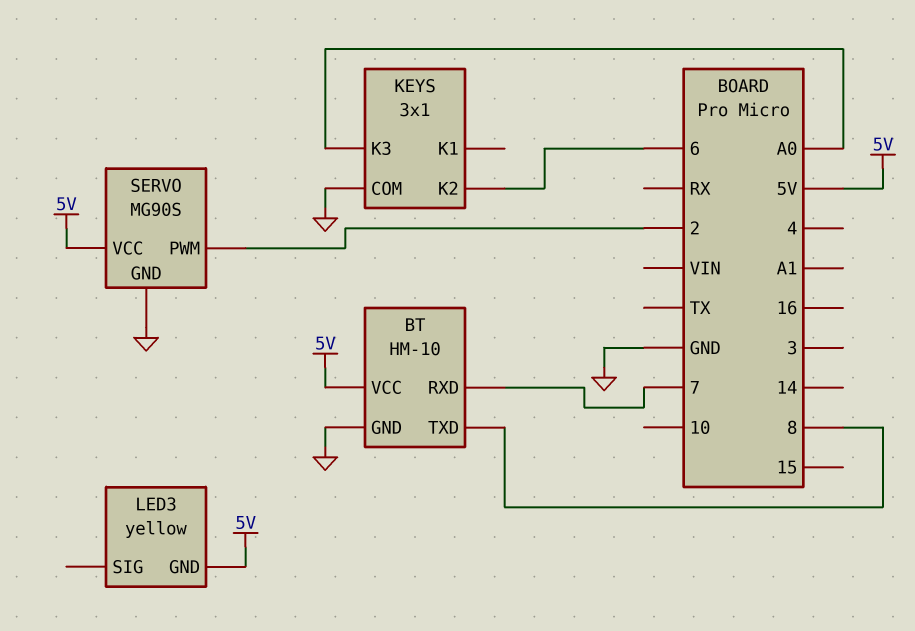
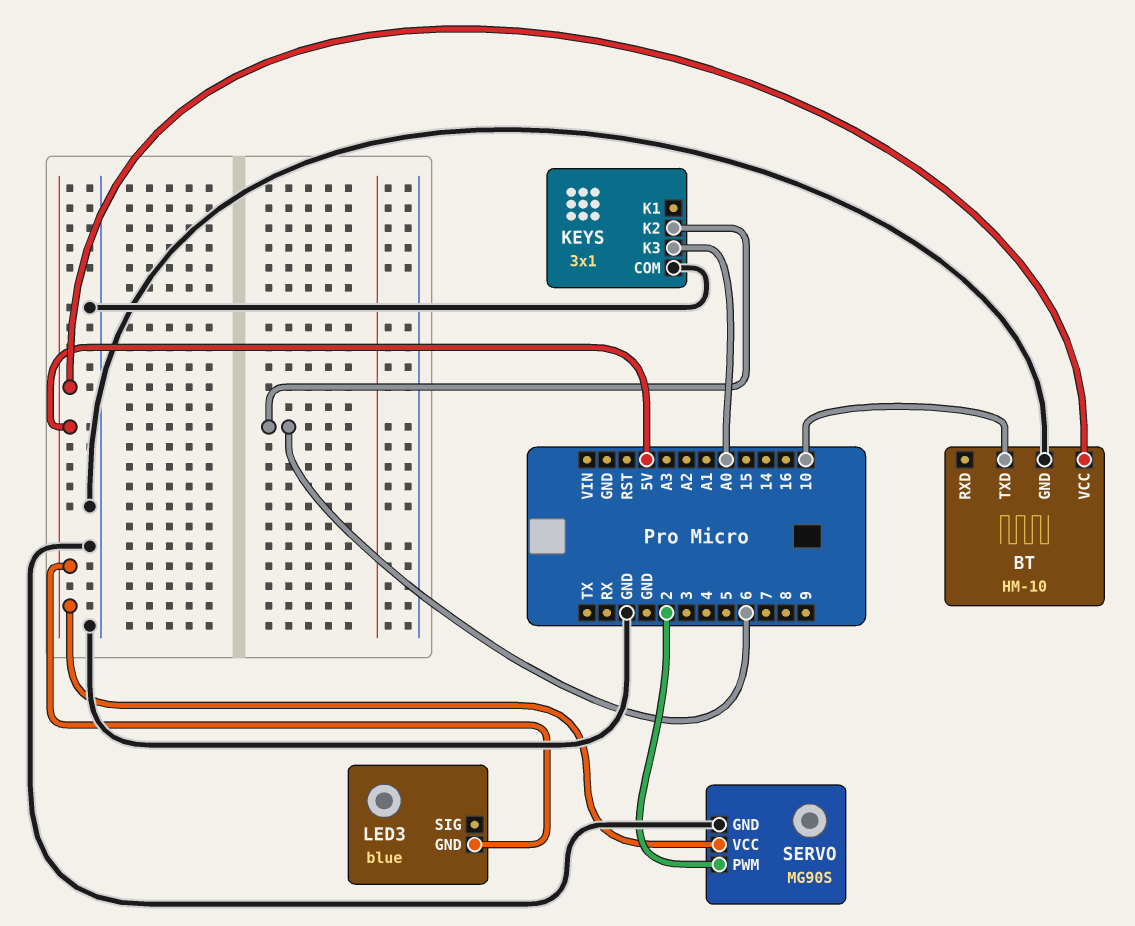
BT pin RXD: 7 -> none
BT pin TXD: 8 -> 10
LED3: yellow -> blue

